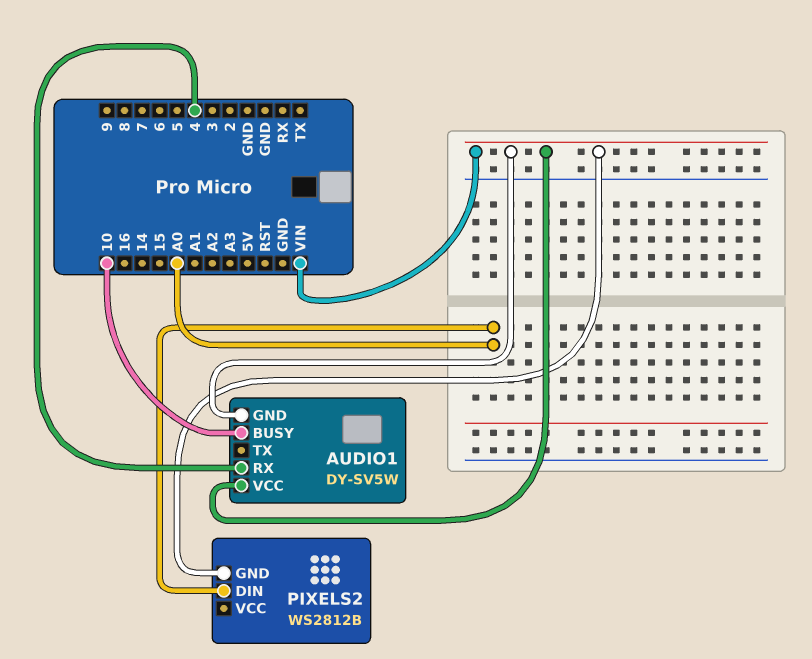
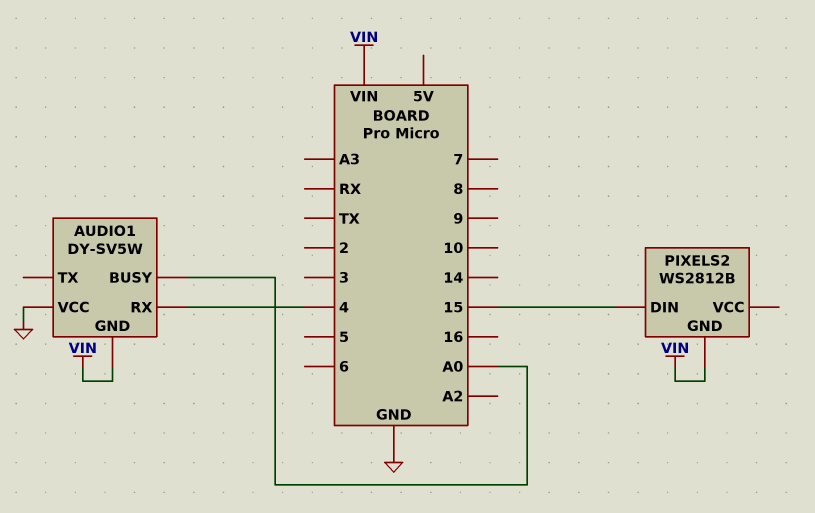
AUDIO1 pin BUSY: 10 -> A0
AUDIO1 pin VCC: VIN -> GND
PIXELS2 pin DIN: A0 -> 15

